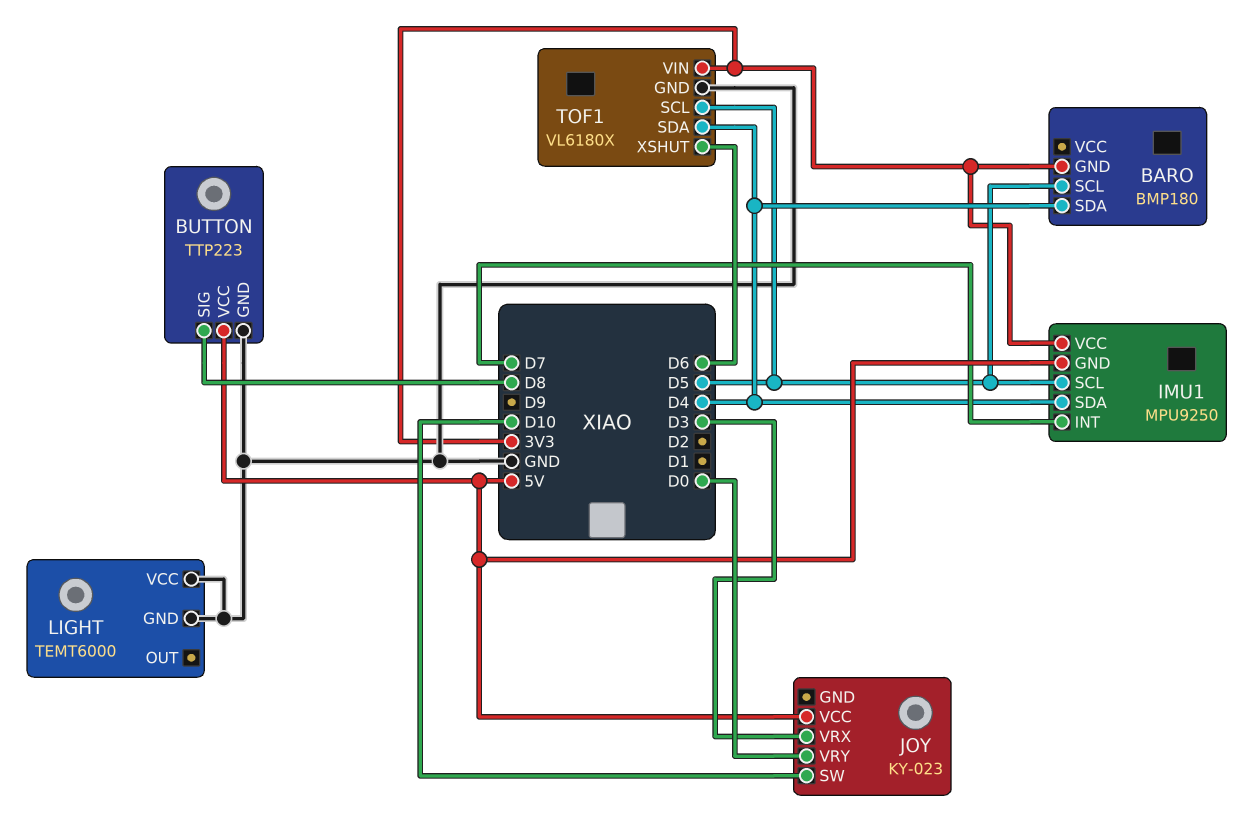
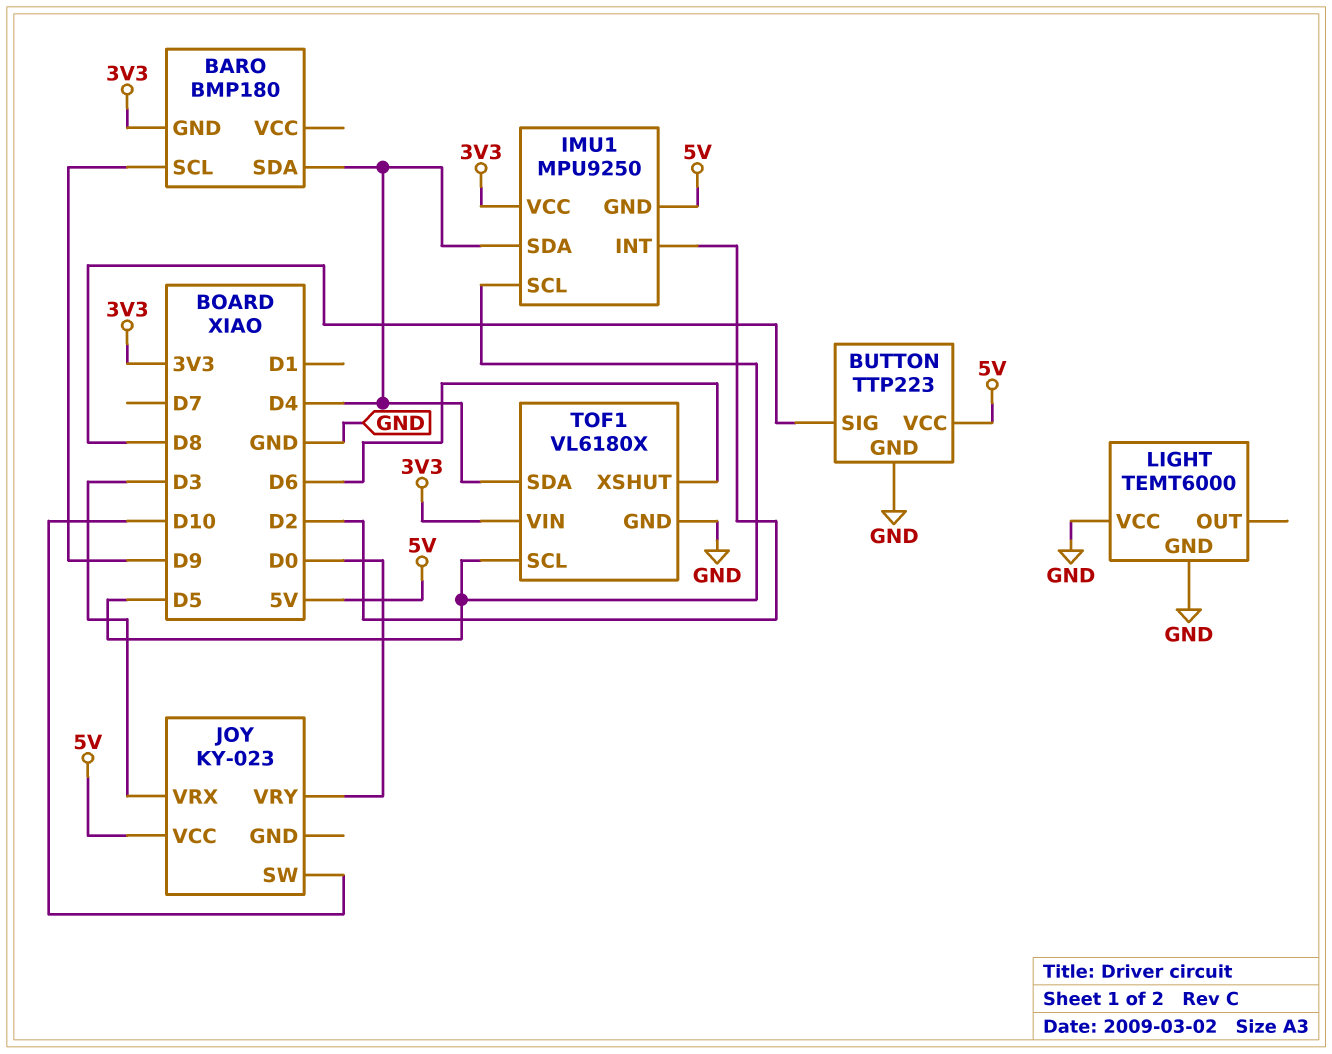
BARO pin SCL: D5 -> D9
IMU1 pin INT: D7 -> D2

